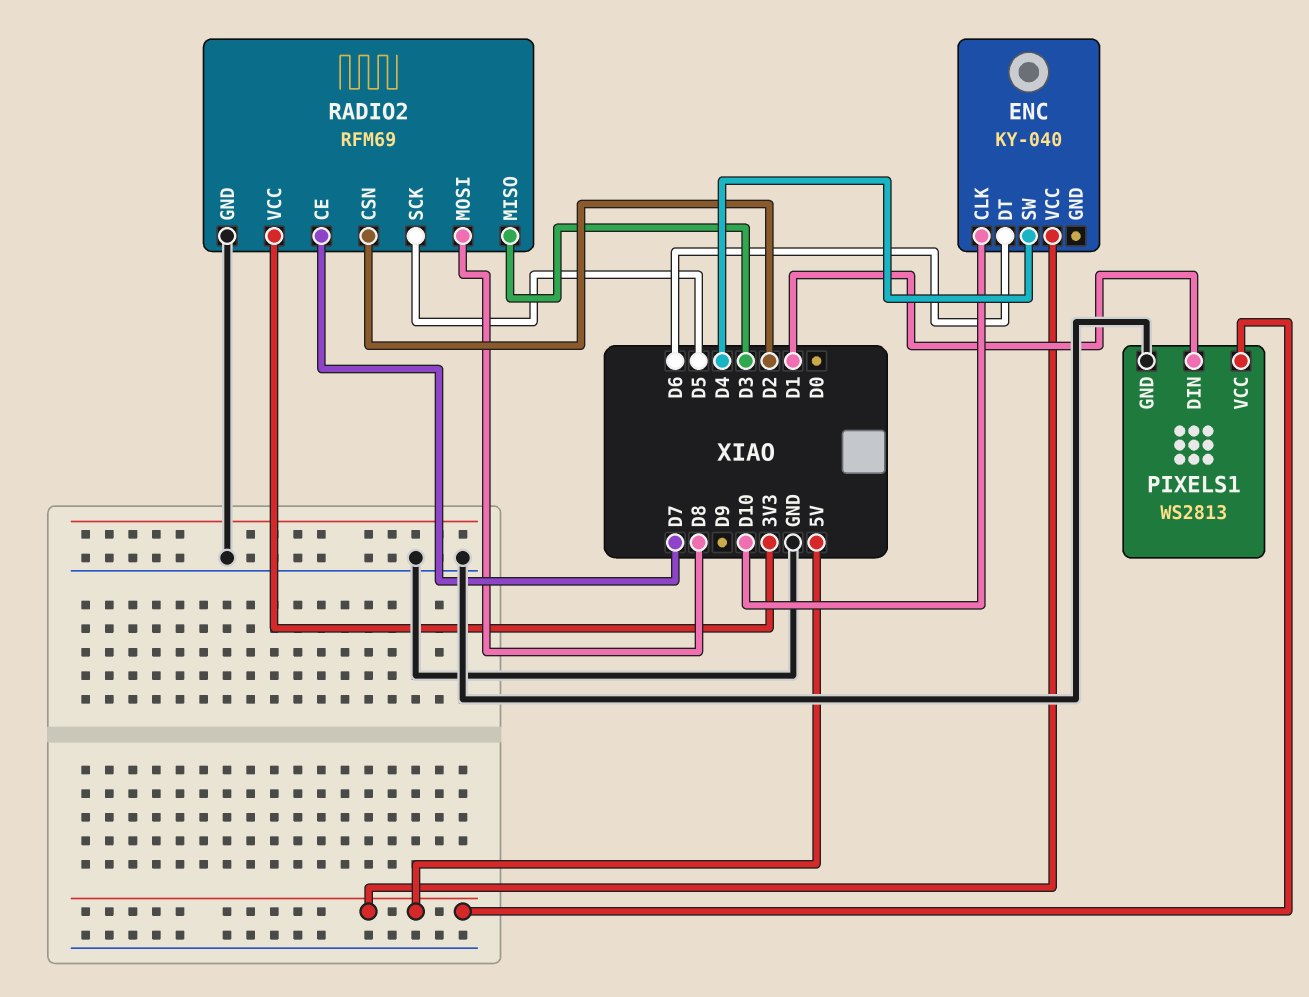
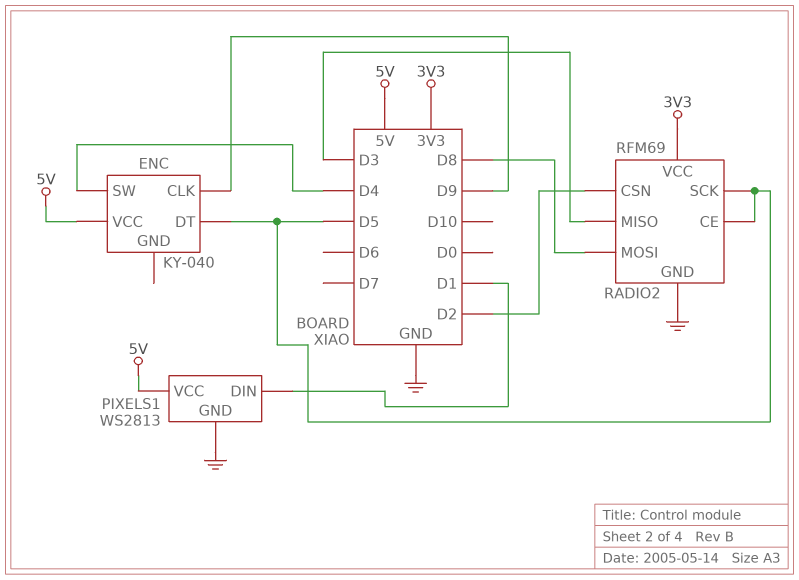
ENC pin CLK: D10 -> D9
ENC pin DT: D6 -> D5
RADIO2 pin CE: D7 -> D5

